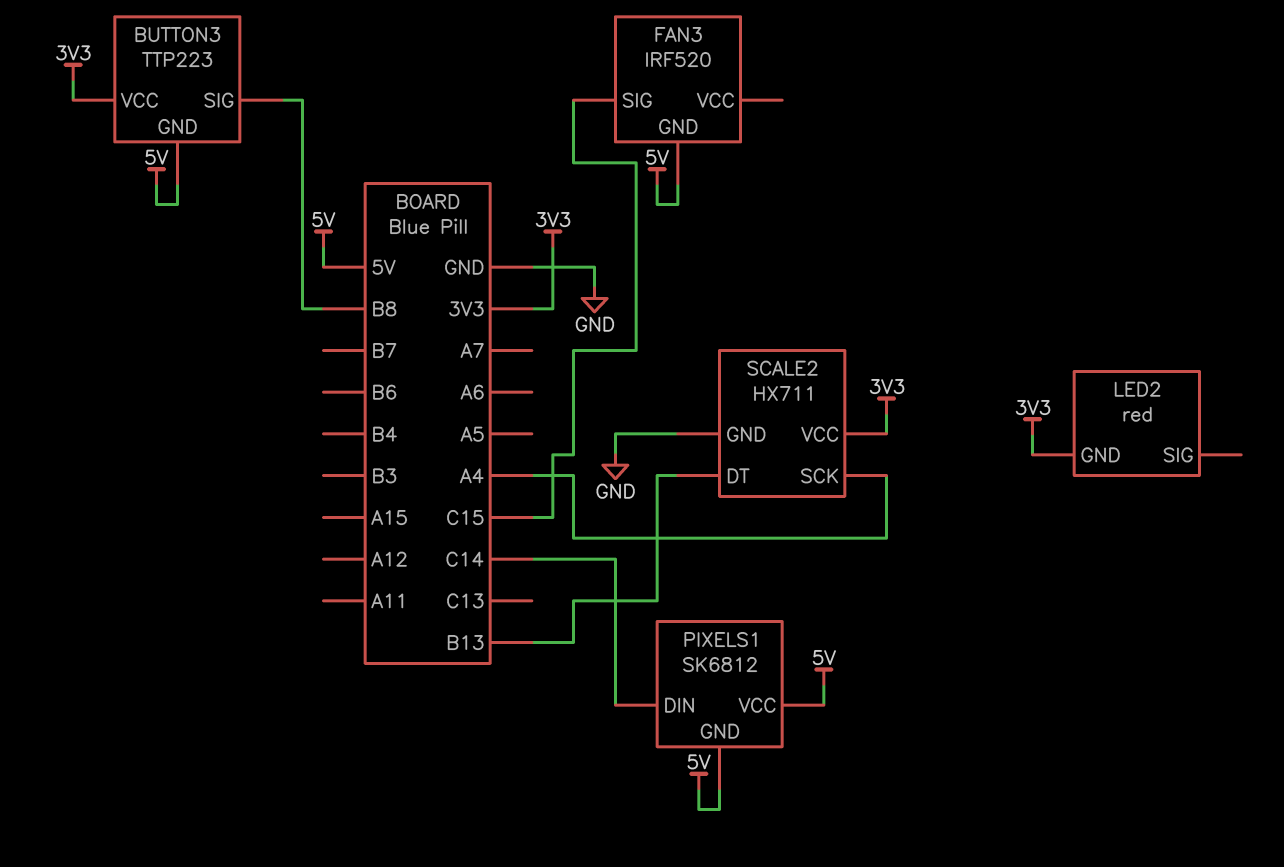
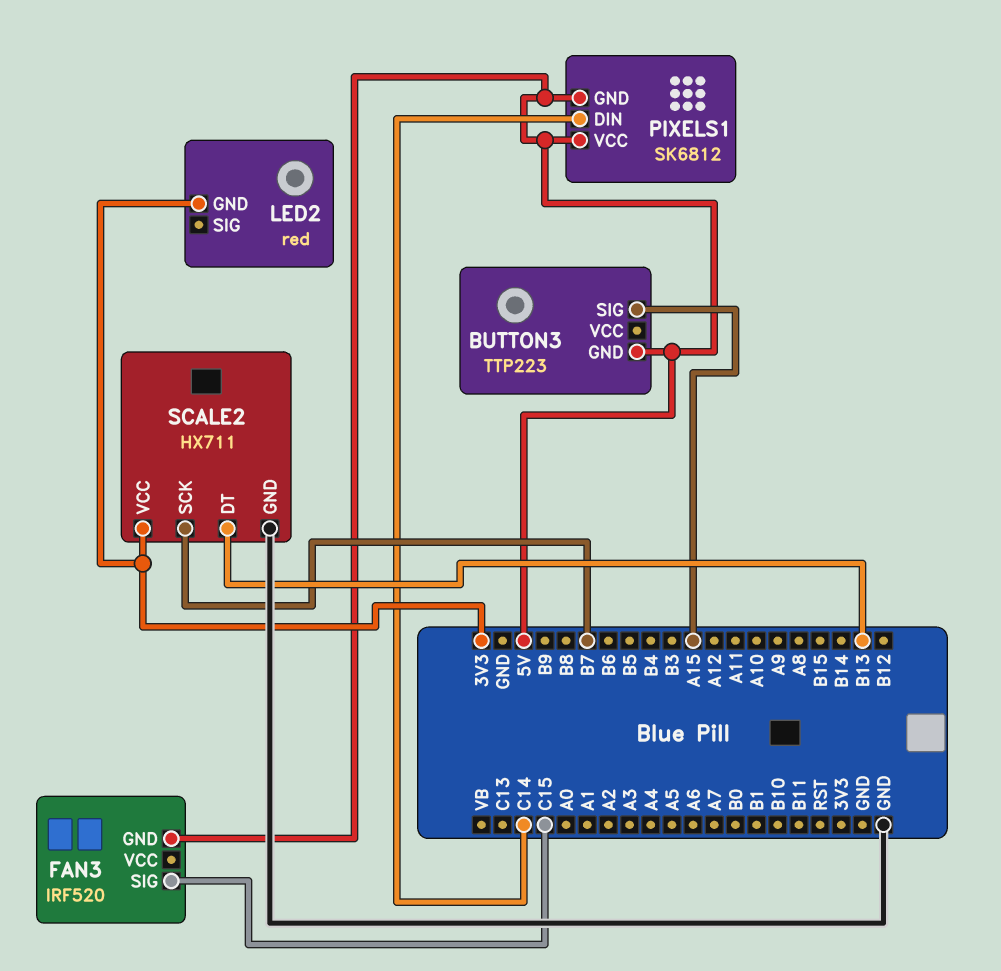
BUTTON3 pin SIG: B8 -> A15
BUTTON3 pin VCC: 3V3 -> none
SCALE2 pin SCK: A4 -> B7

